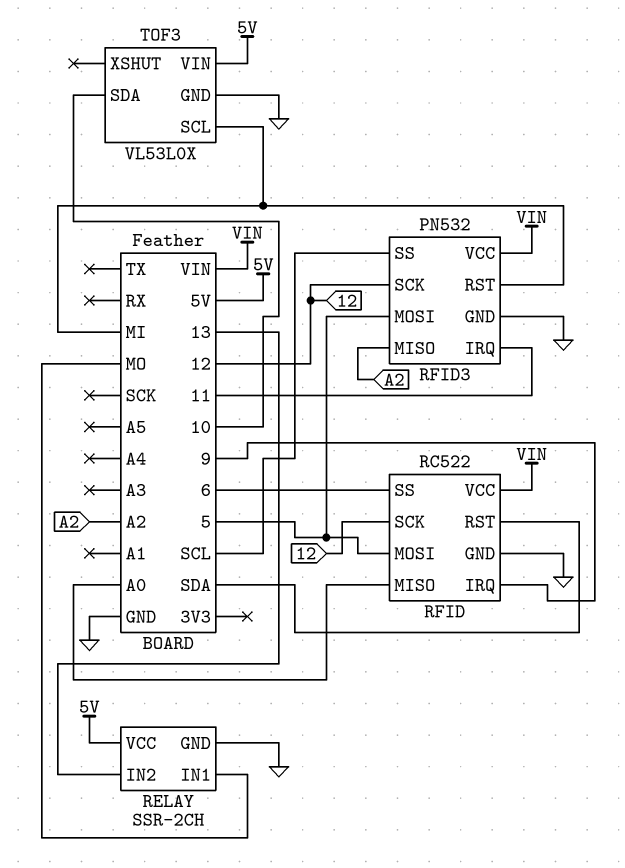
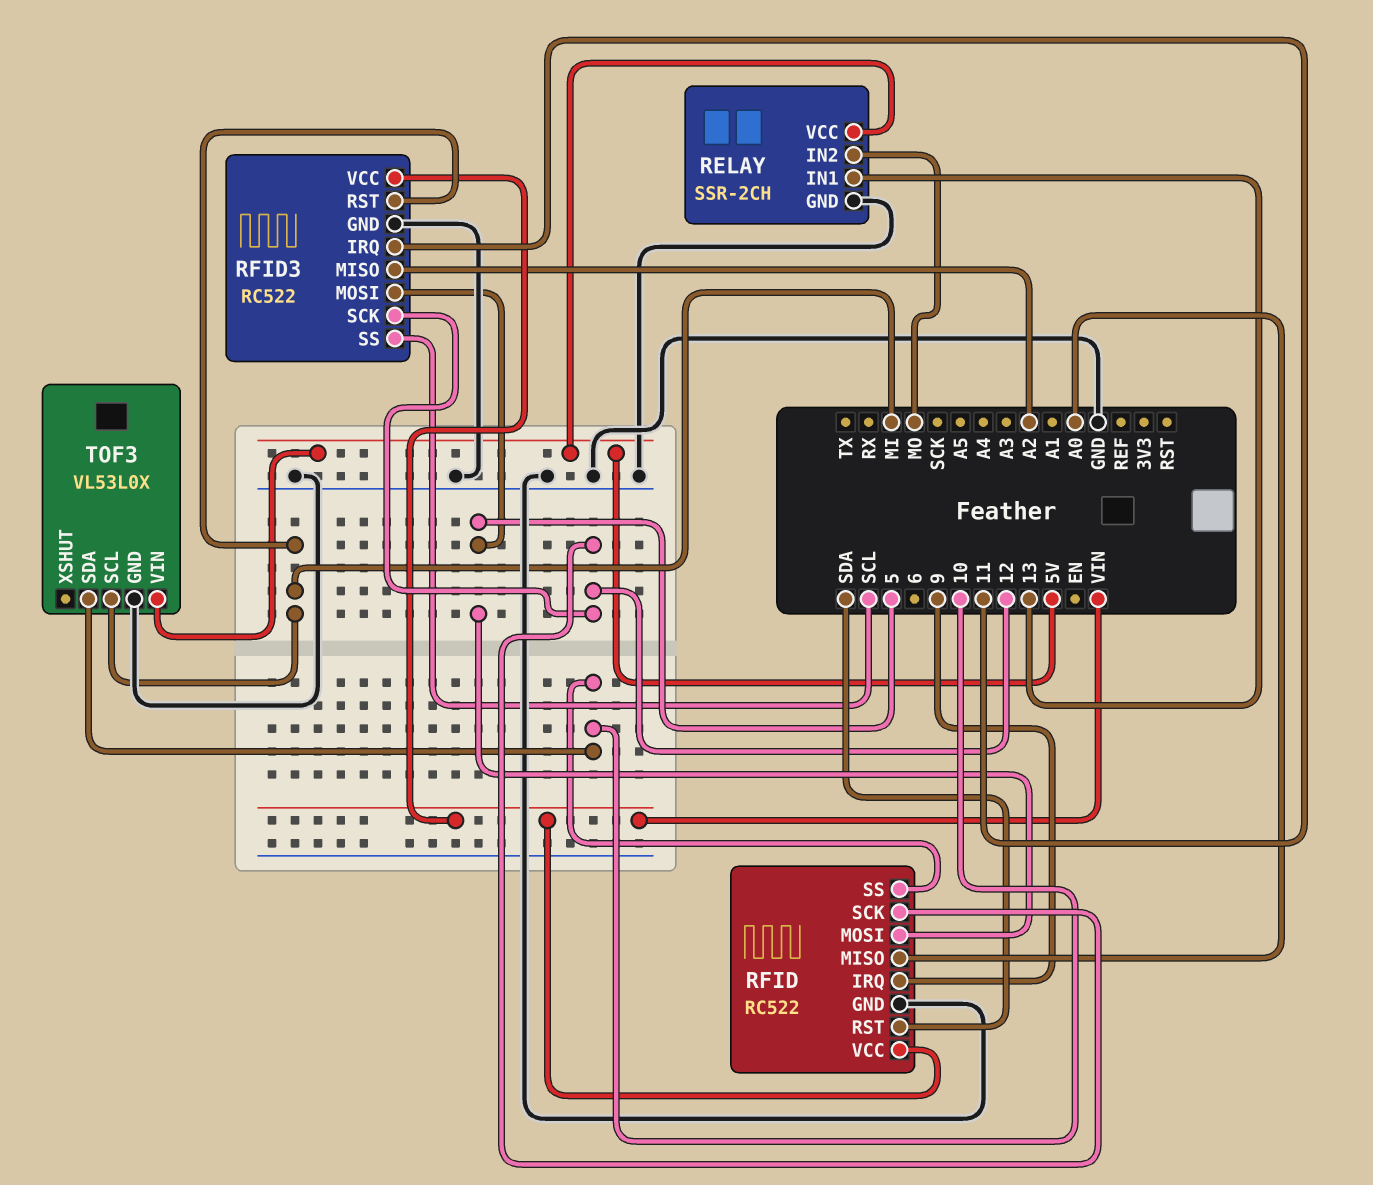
RELAY pin IN1: MO -> 13
RELAY pin IN2: 13 -> MO
RFID pin SS: 6 -> 10
RFID3: PN532 -> RC522

